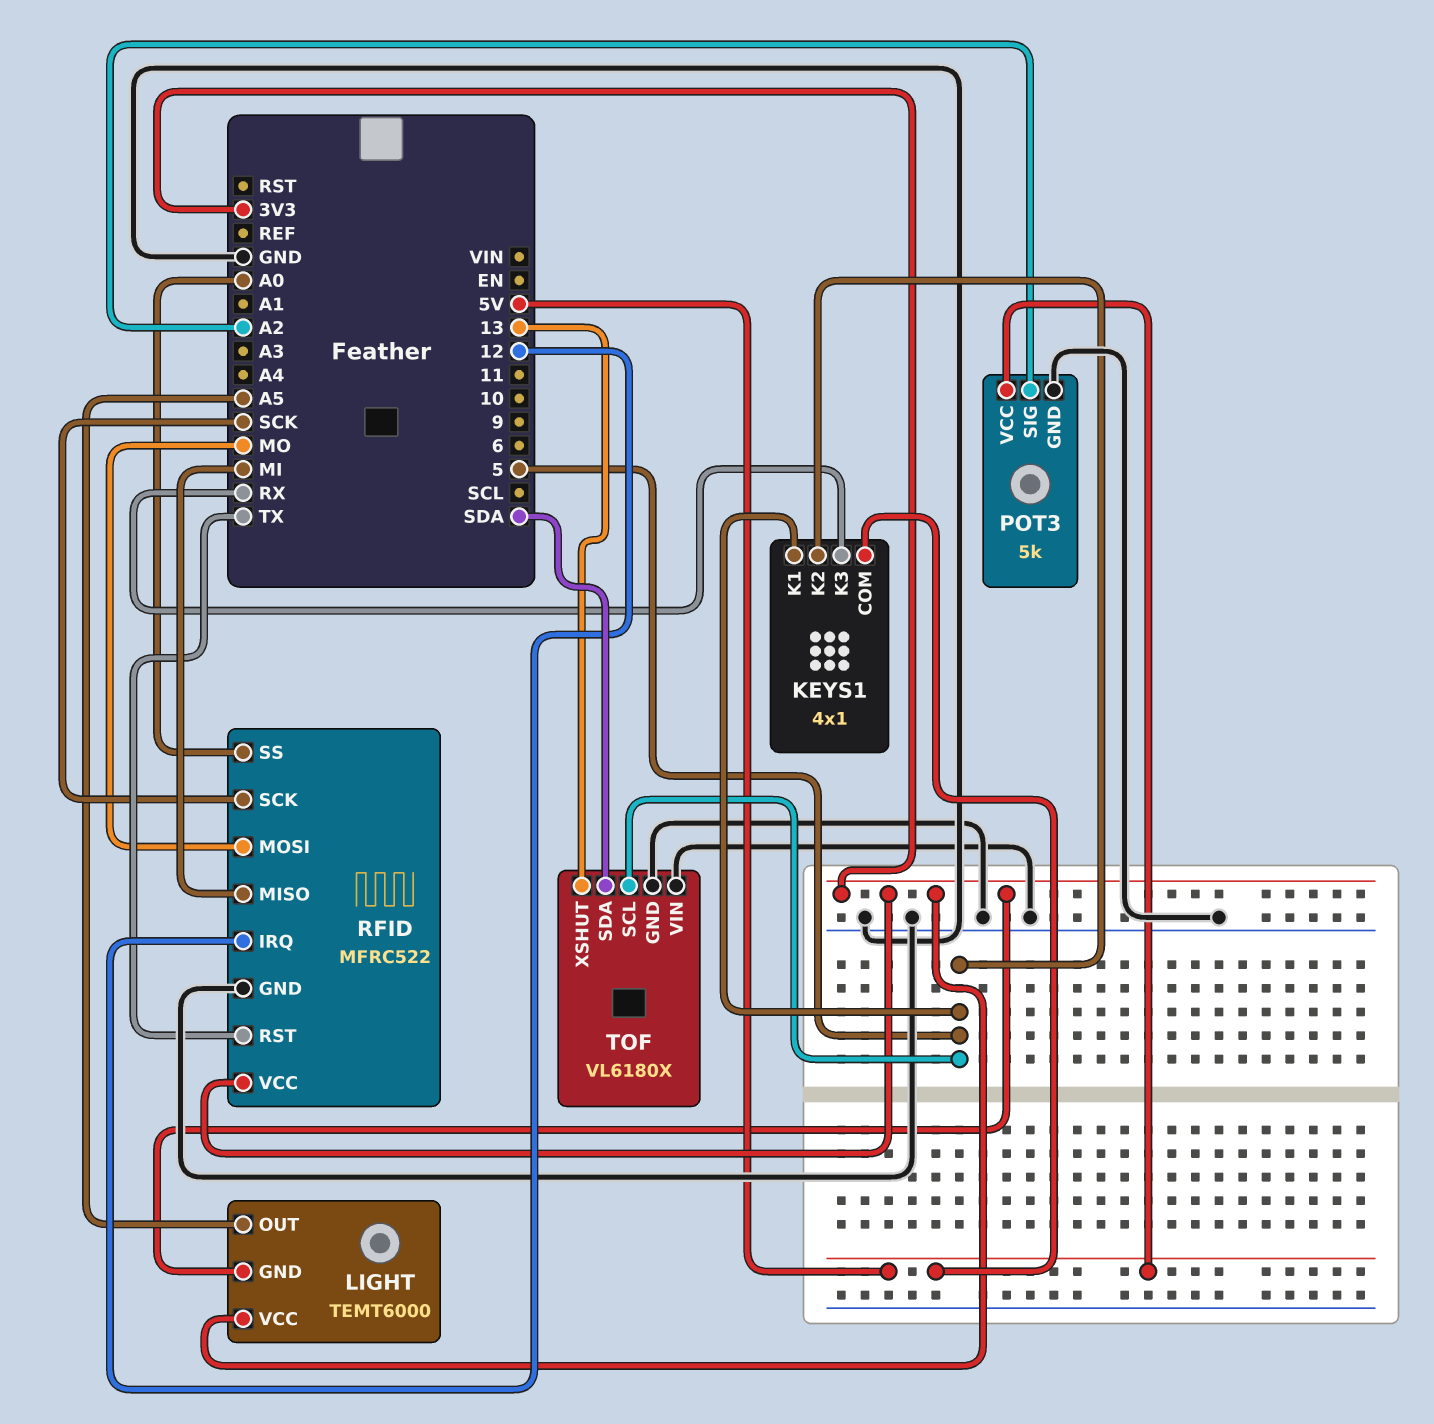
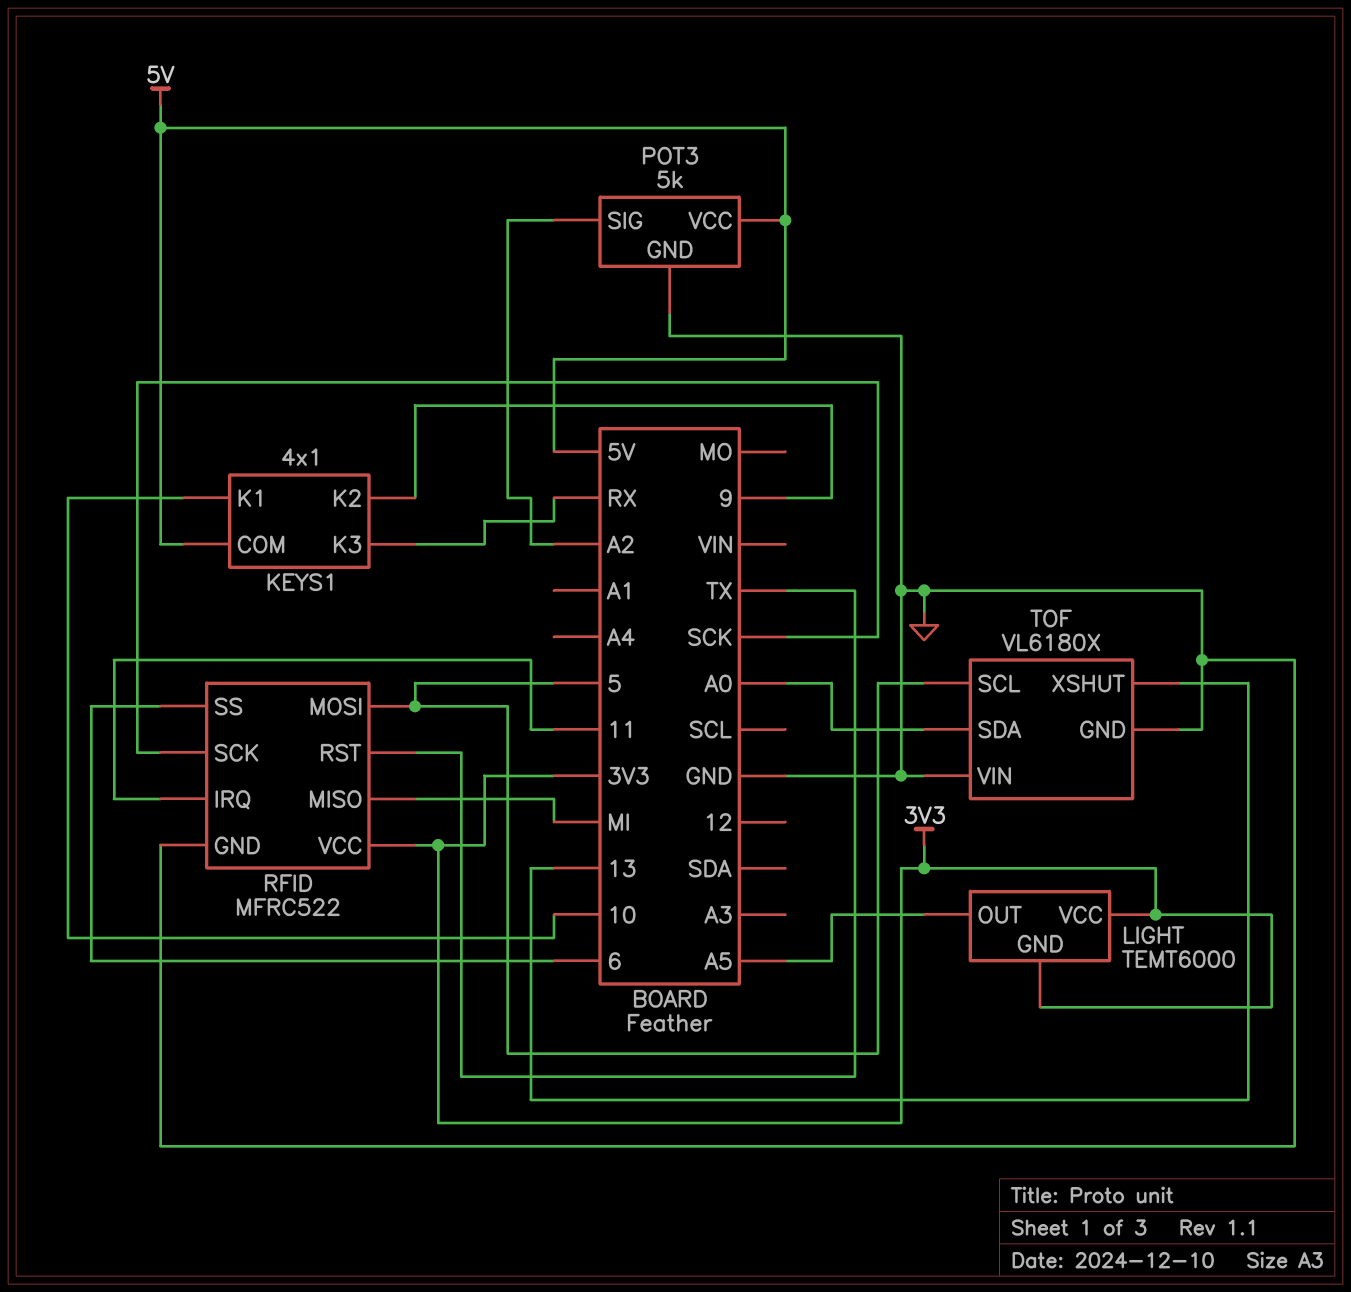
KEYS1 pin K1: 5 -> 10
KEYS1 pin K2: 5 -> 9
RFID pin IRQ: 12 -> 11
RFID pin MOSI: MO -> 5
RFID pin SS: A0 -> 6
TOF pin SDA: SDA -> A0

